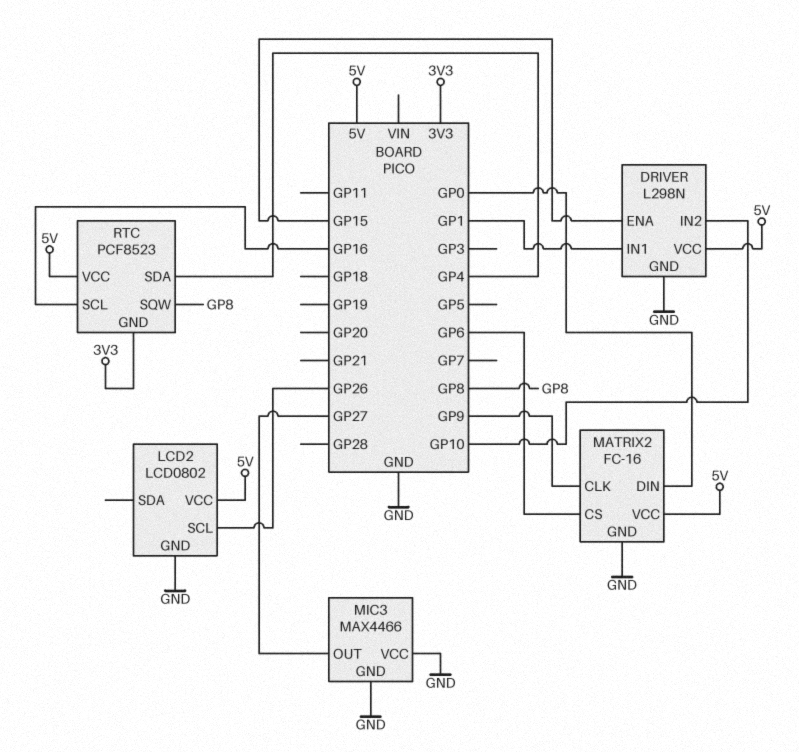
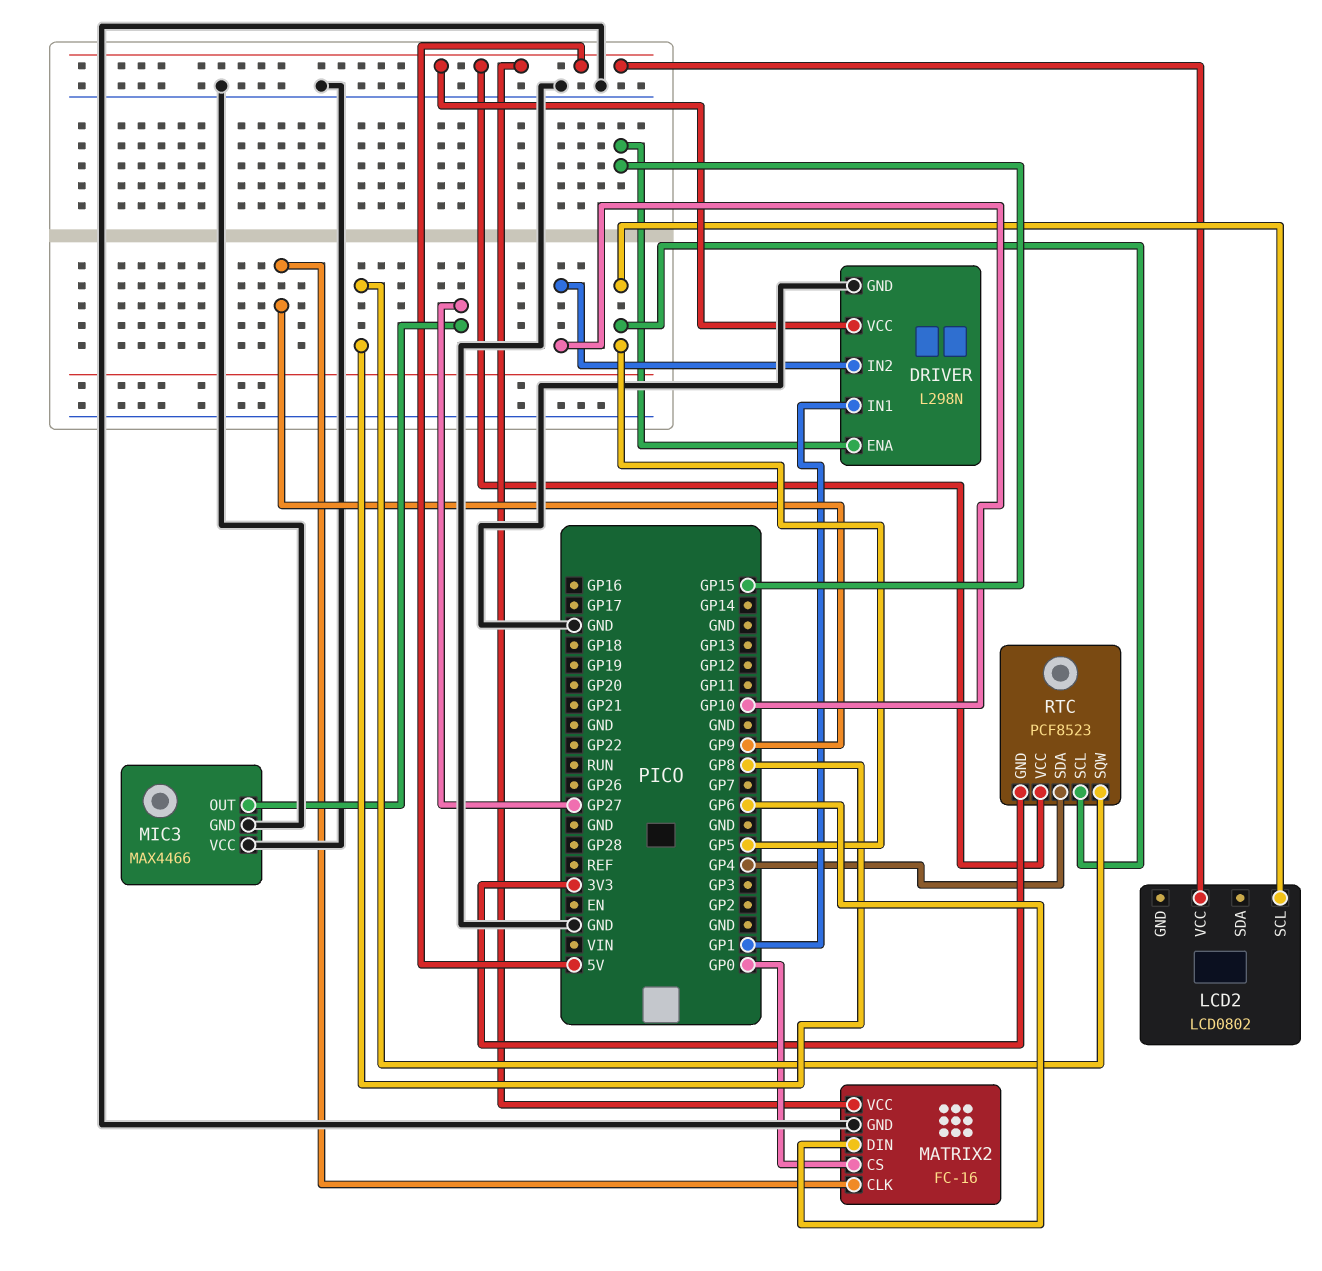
LCD2 pin GND: GND -> none
LCD2 pin SCL: GP26 -> GP5
MATRIX2 pin CS: GP6 -> GP0
MATRIX2 pin DIN: GP0 -> GP6
RTC pin SCL: GP16 -> GP5

